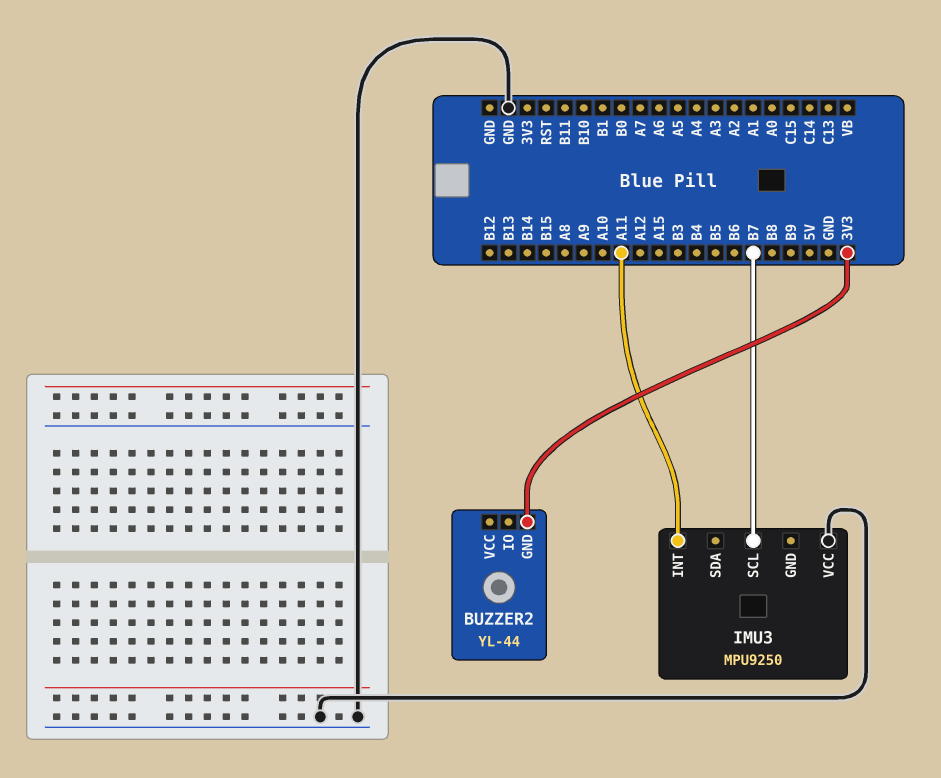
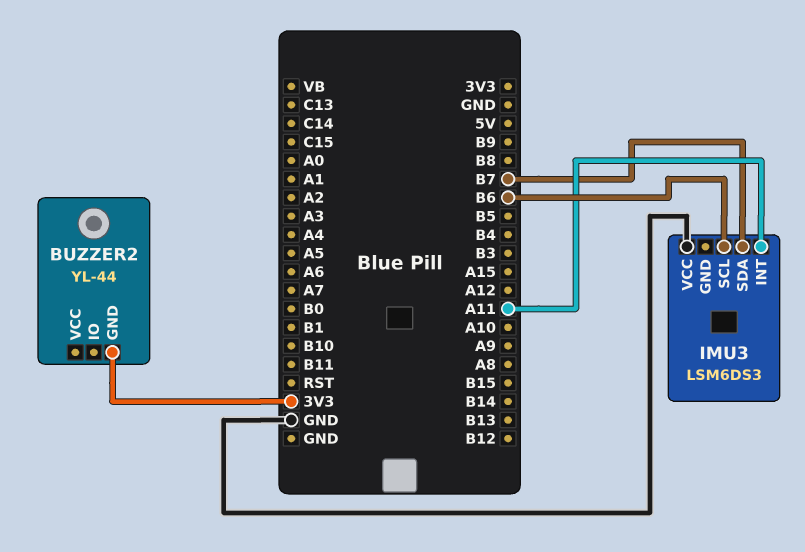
IMU3: MPU9250 -> LSM6DS3
IMU3 pin SCL: B7 -> B6
IMU3 pin SDA: none -> B7

